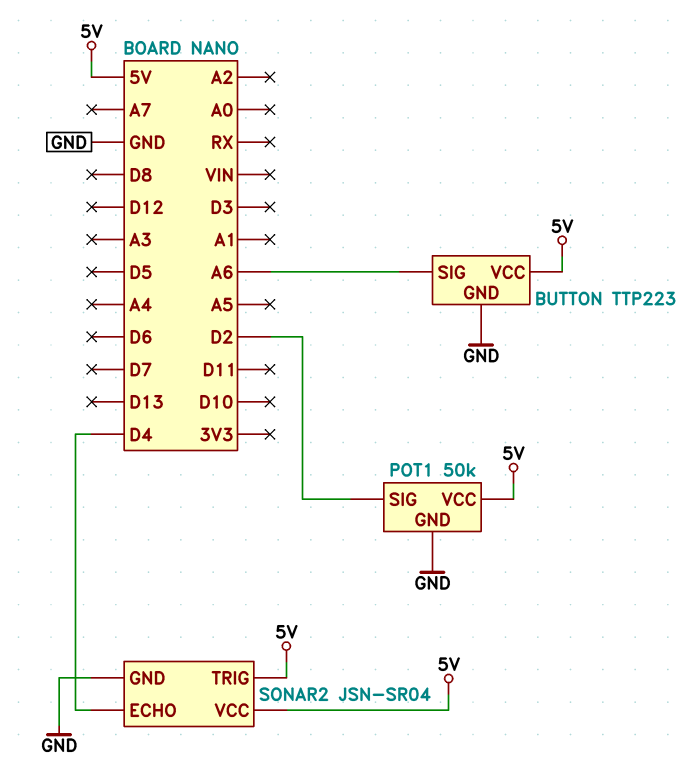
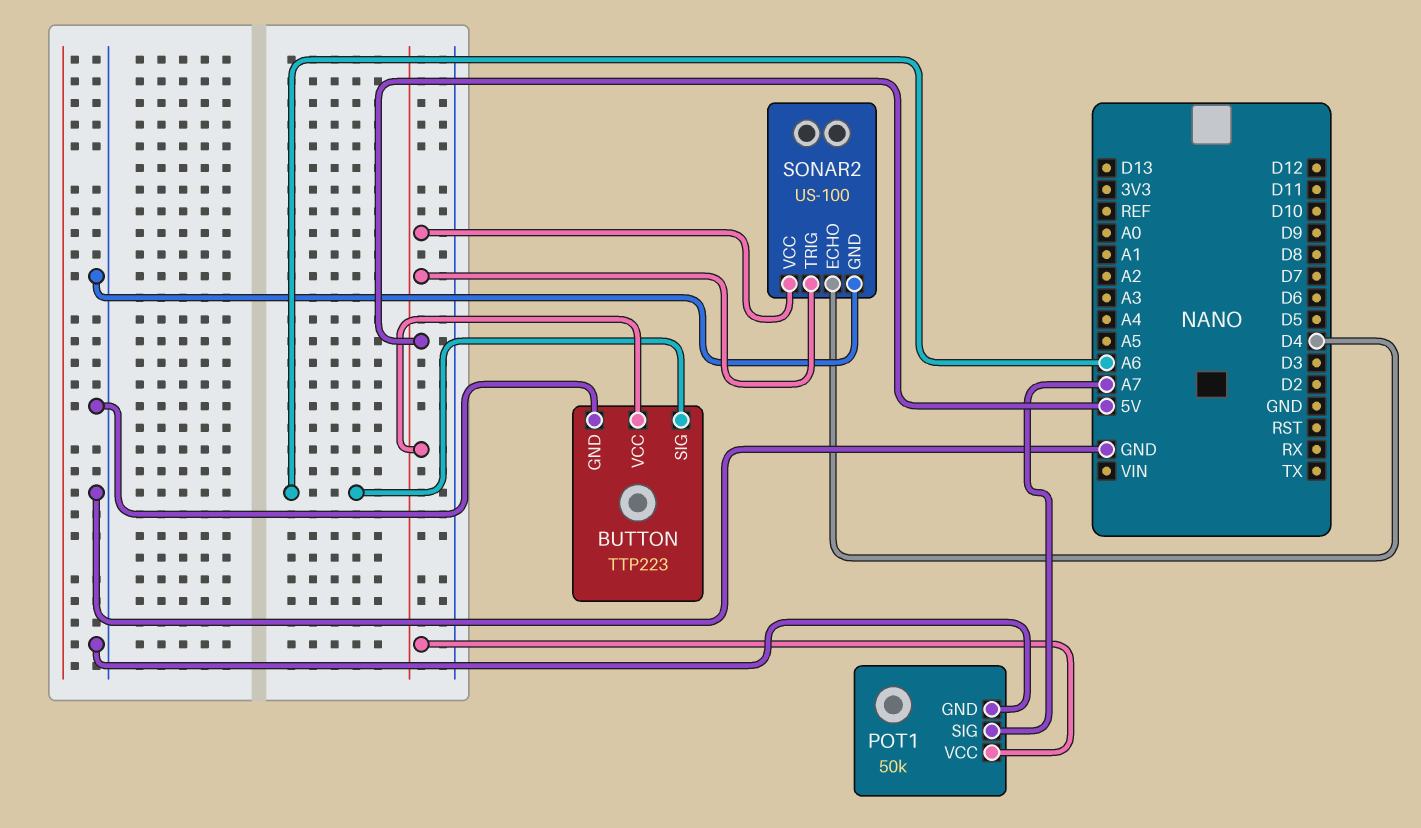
POT1 pin SIG: D2 -> A7
SONAR2: JSN-SR04 -> US-100

